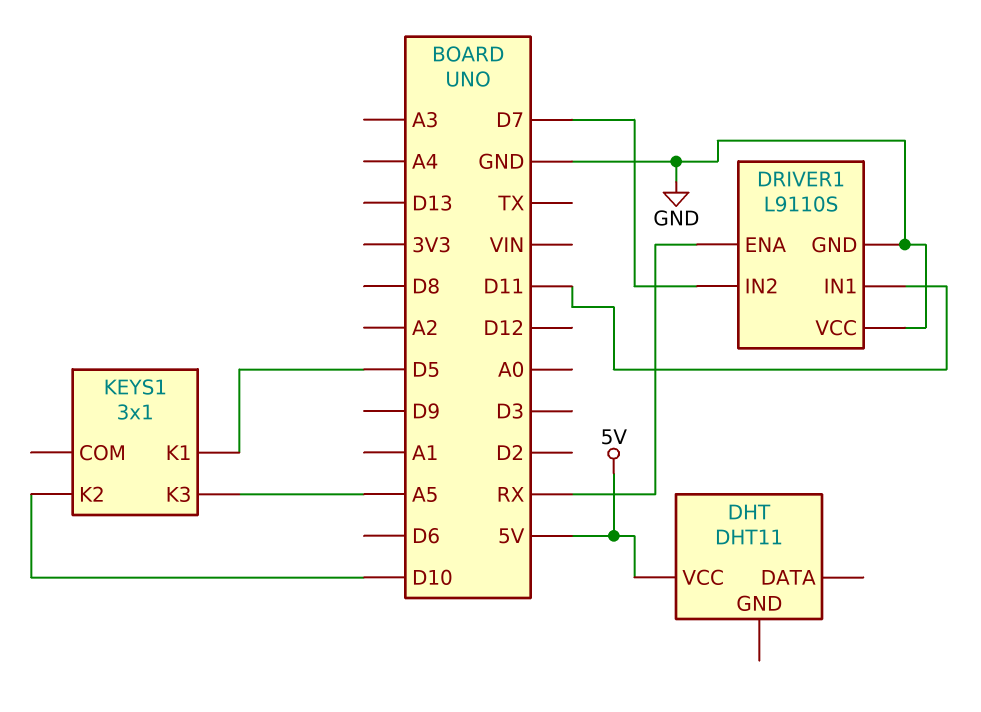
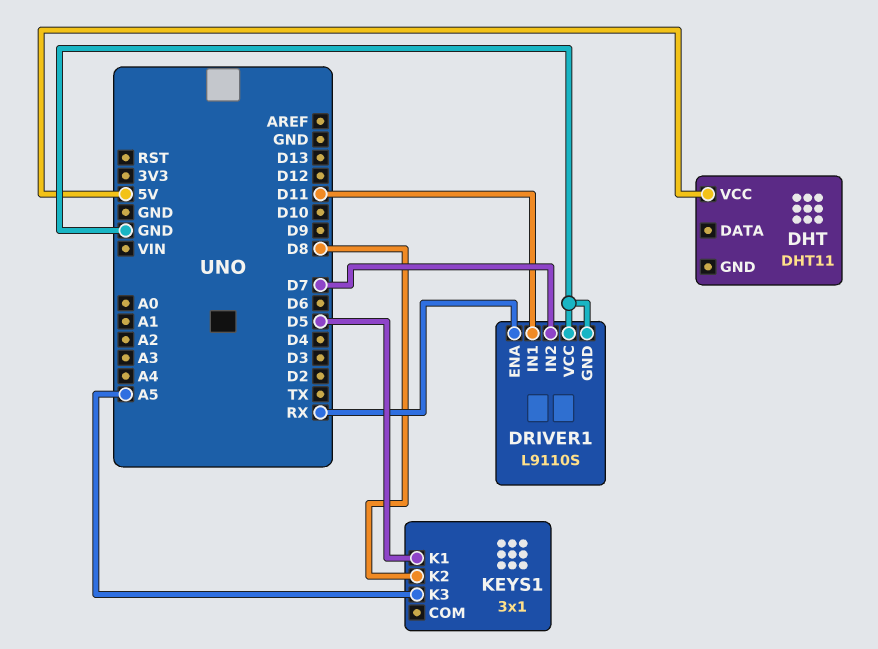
KEYS1 pin K2: D10 -> D8

